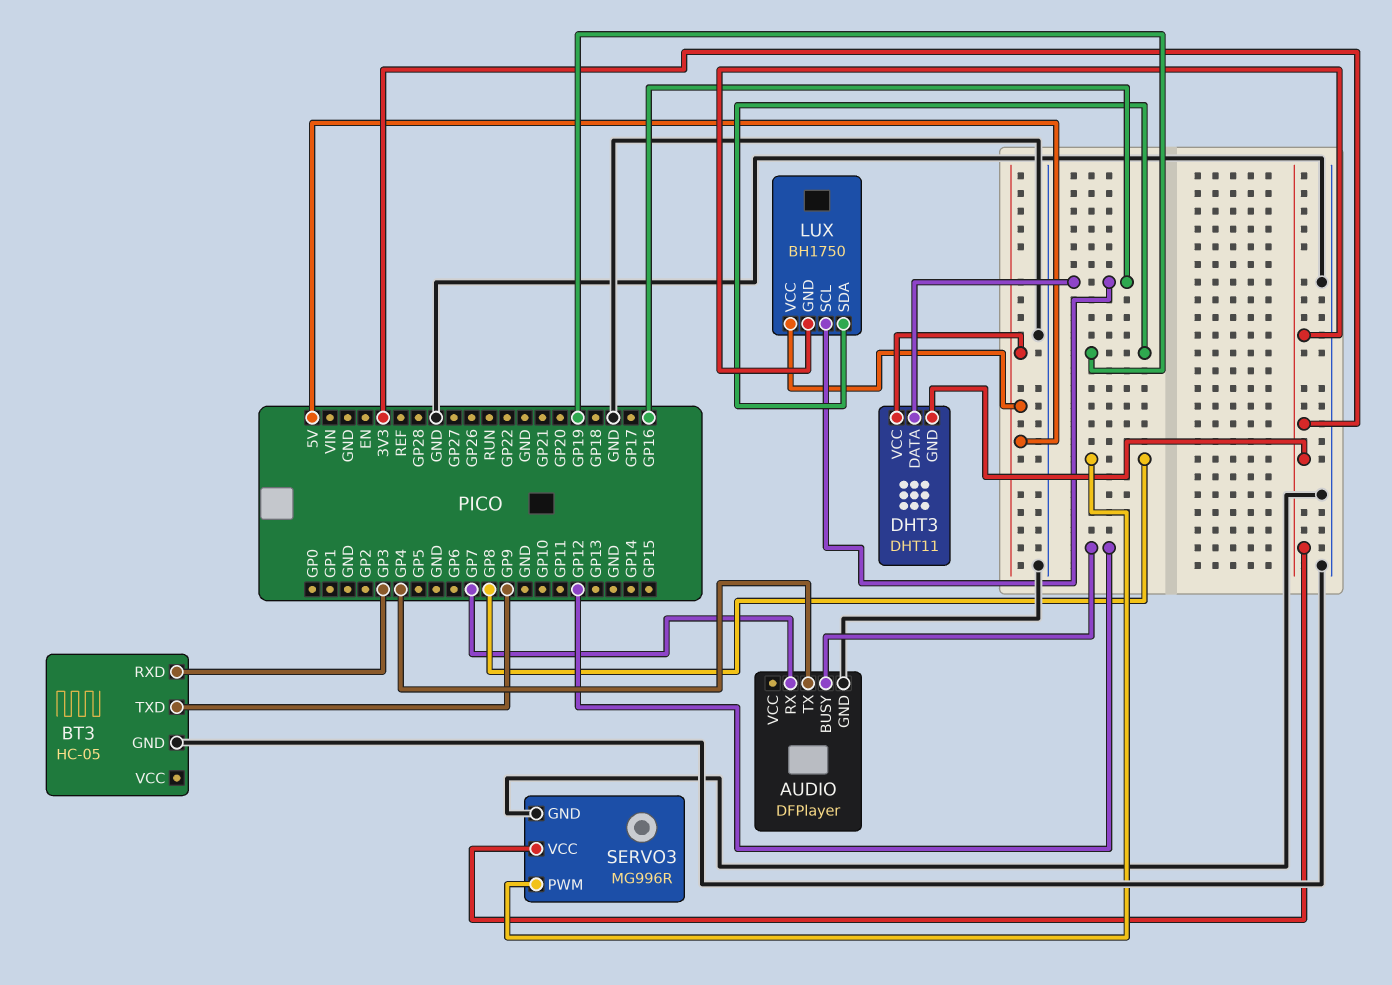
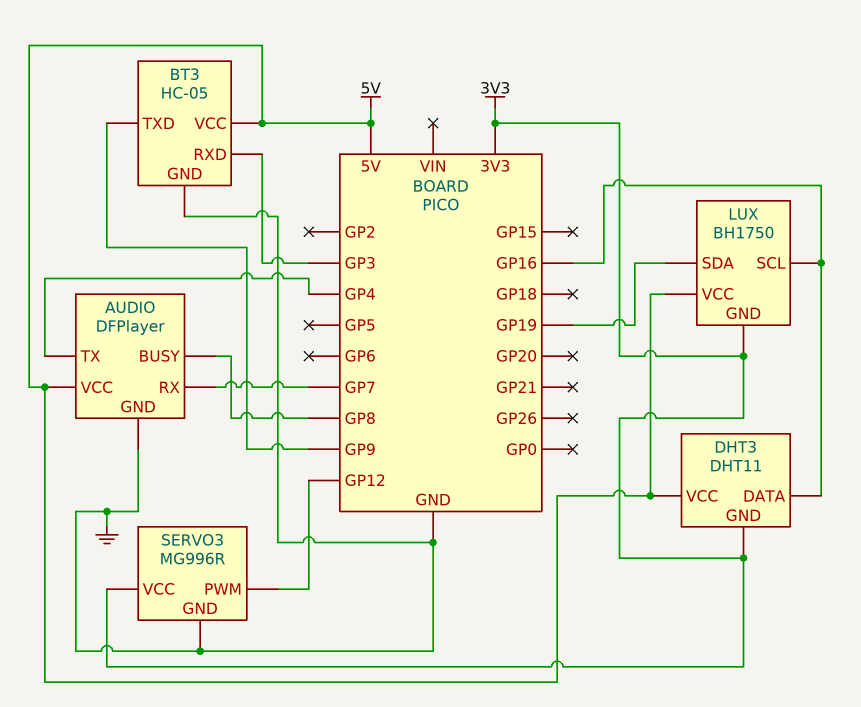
AUDIO pin BUSY: GP12 -> GP8
AUDIO pin VCC: none -> 5V
BT3 pin VCC: none -> 5V
SERVO3 pin PWM: GP8 -> GP12

